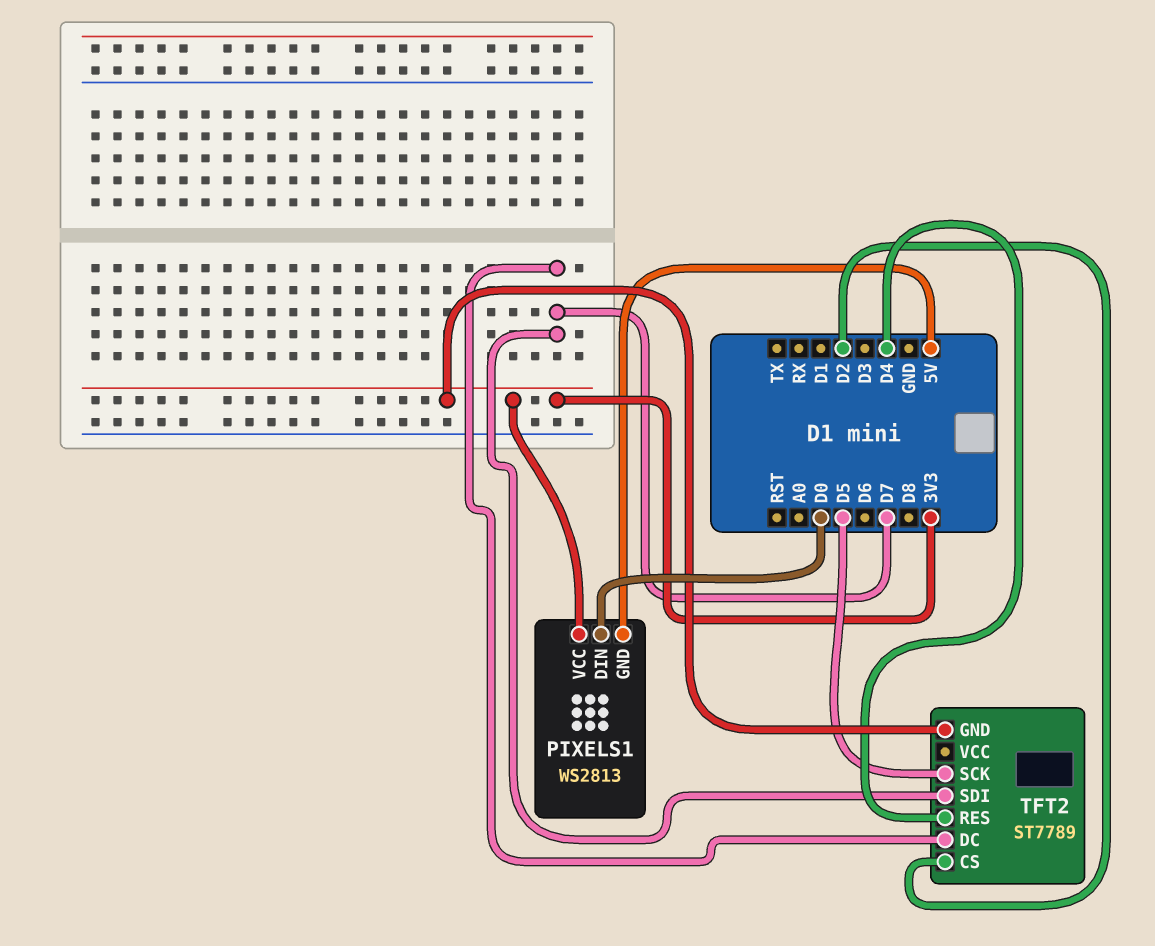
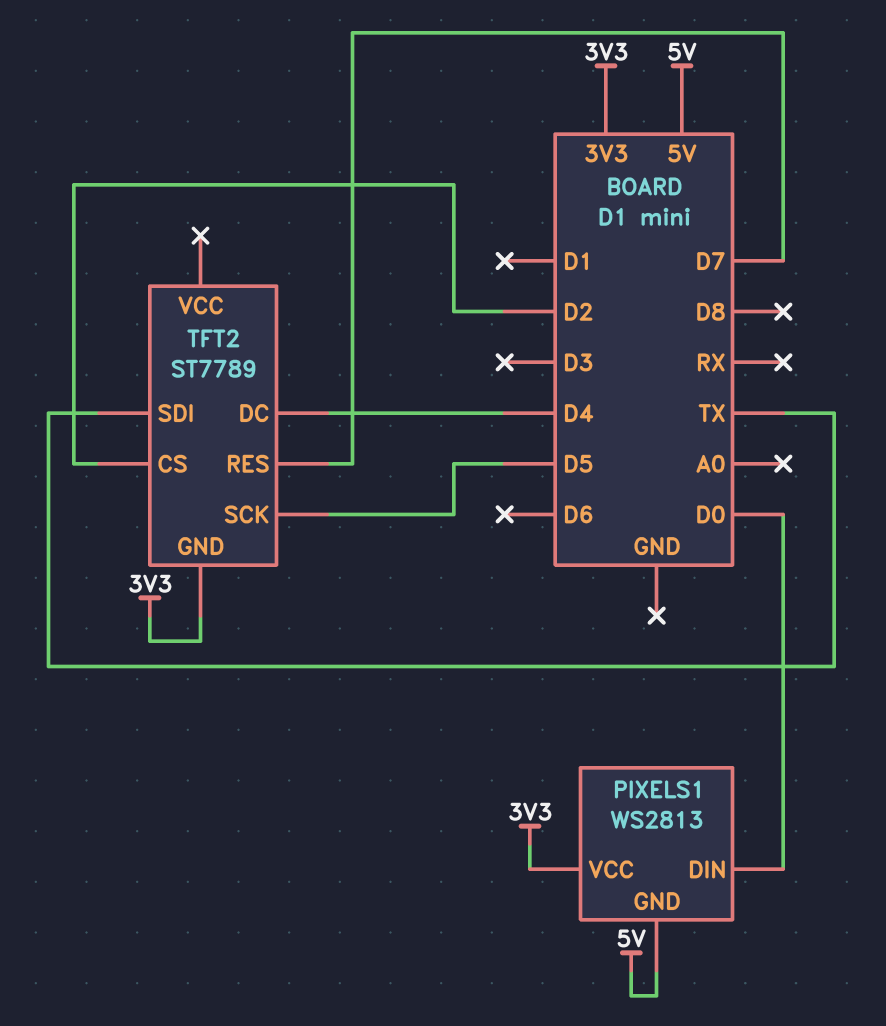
TFT2 pin DC: D7 -> D4
TFT2 pin RES: D4 -> D7
TFT2 pin SDI: D7 -> TX

